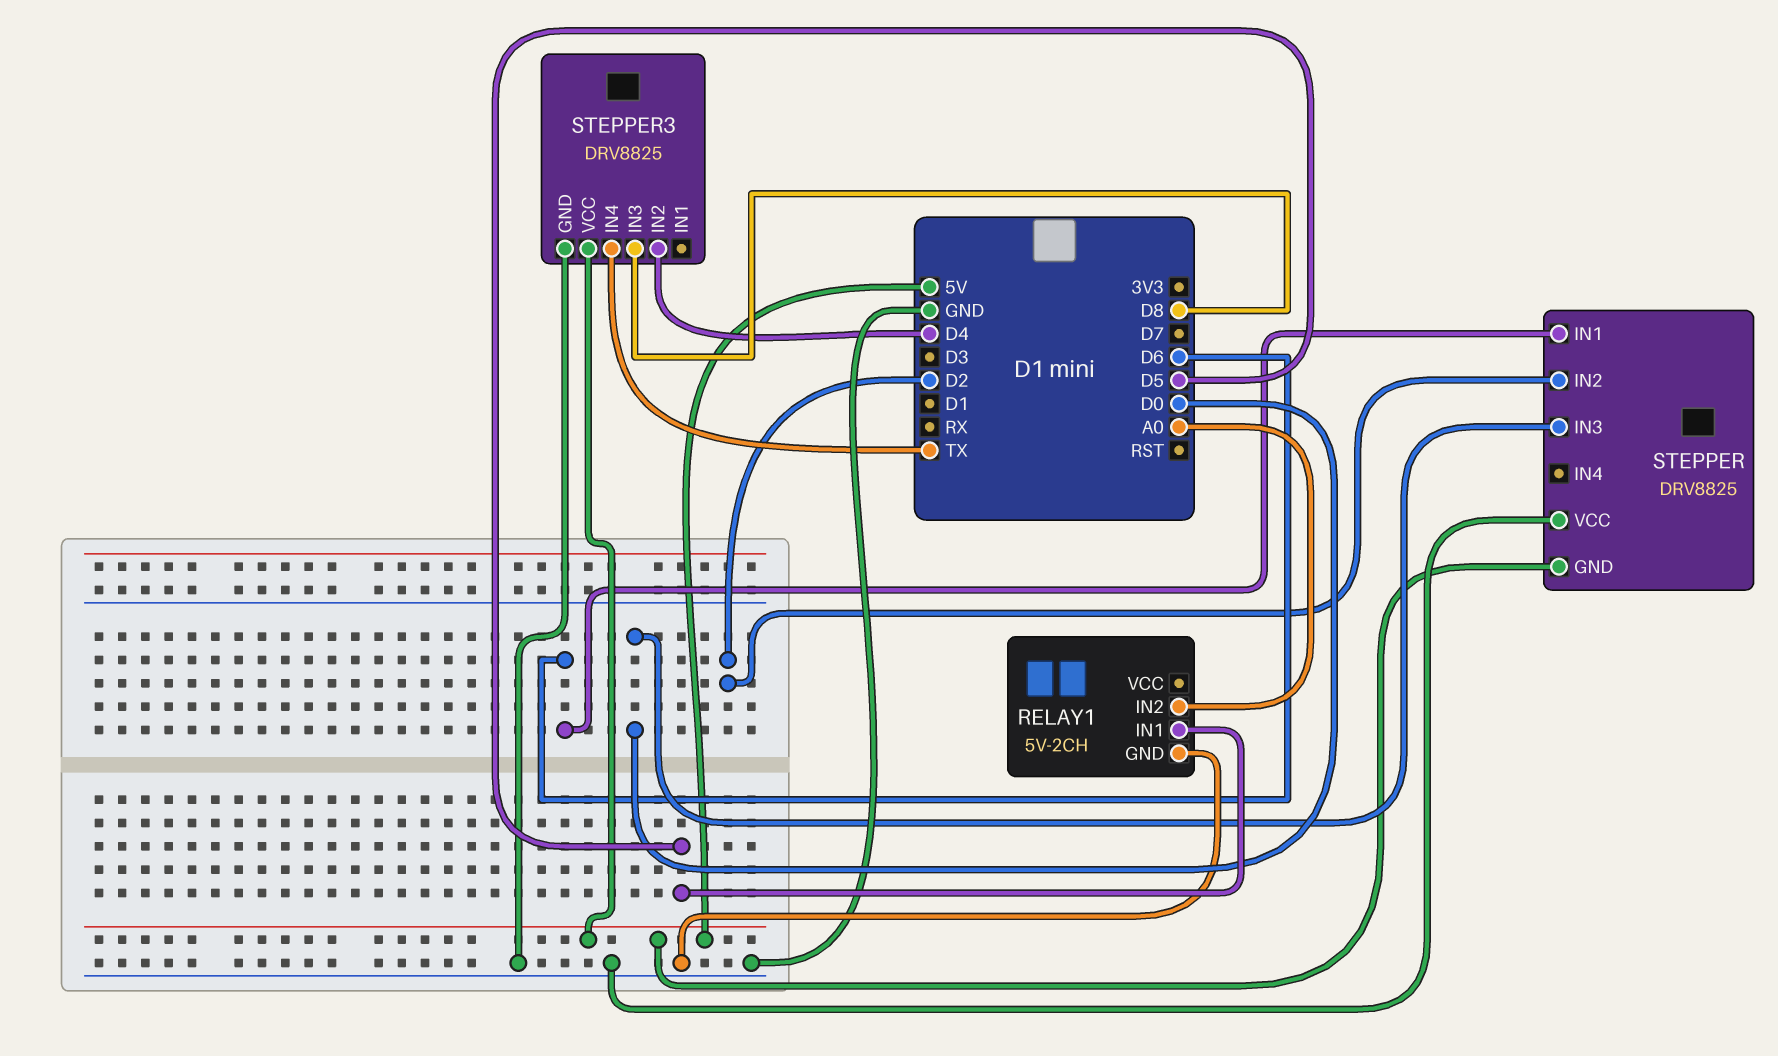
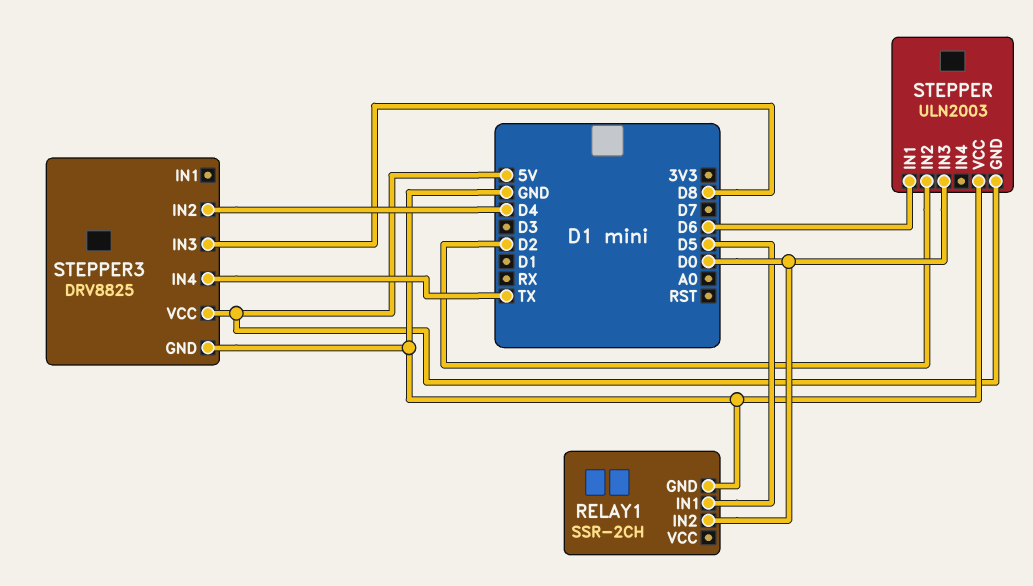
RELAY1: 5V-2CH -> SSR-2CH
RELAY1 pin IN2: A0 -> D0
STEPPER: DRV8825 -> ULN2003

